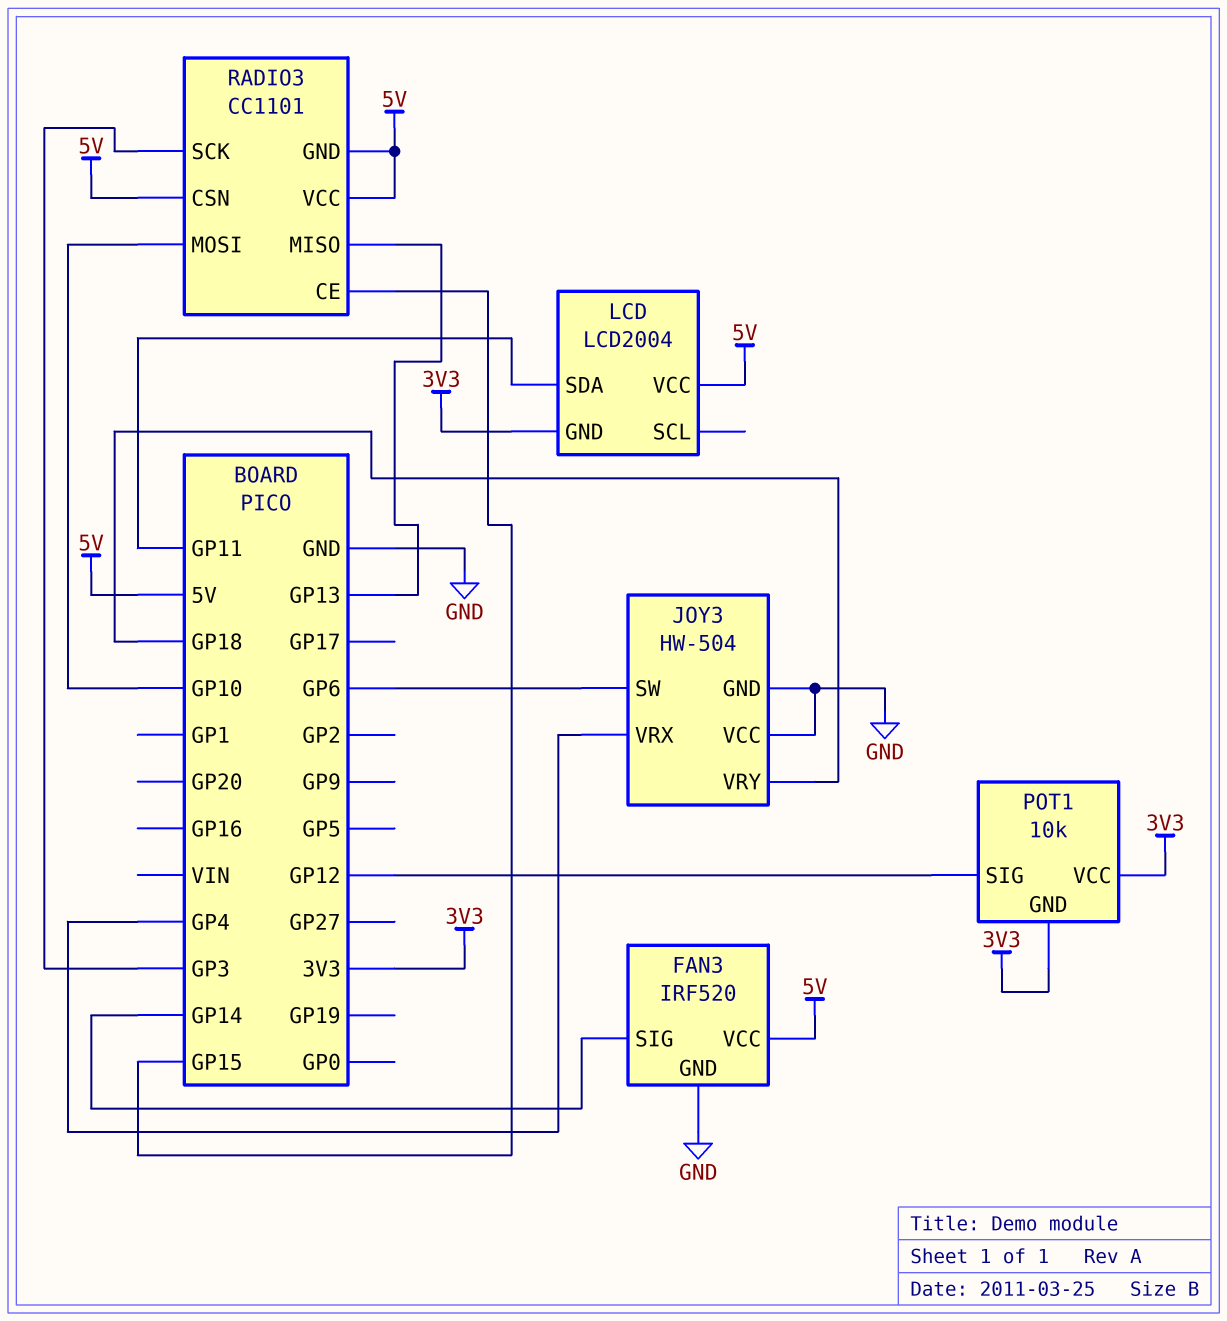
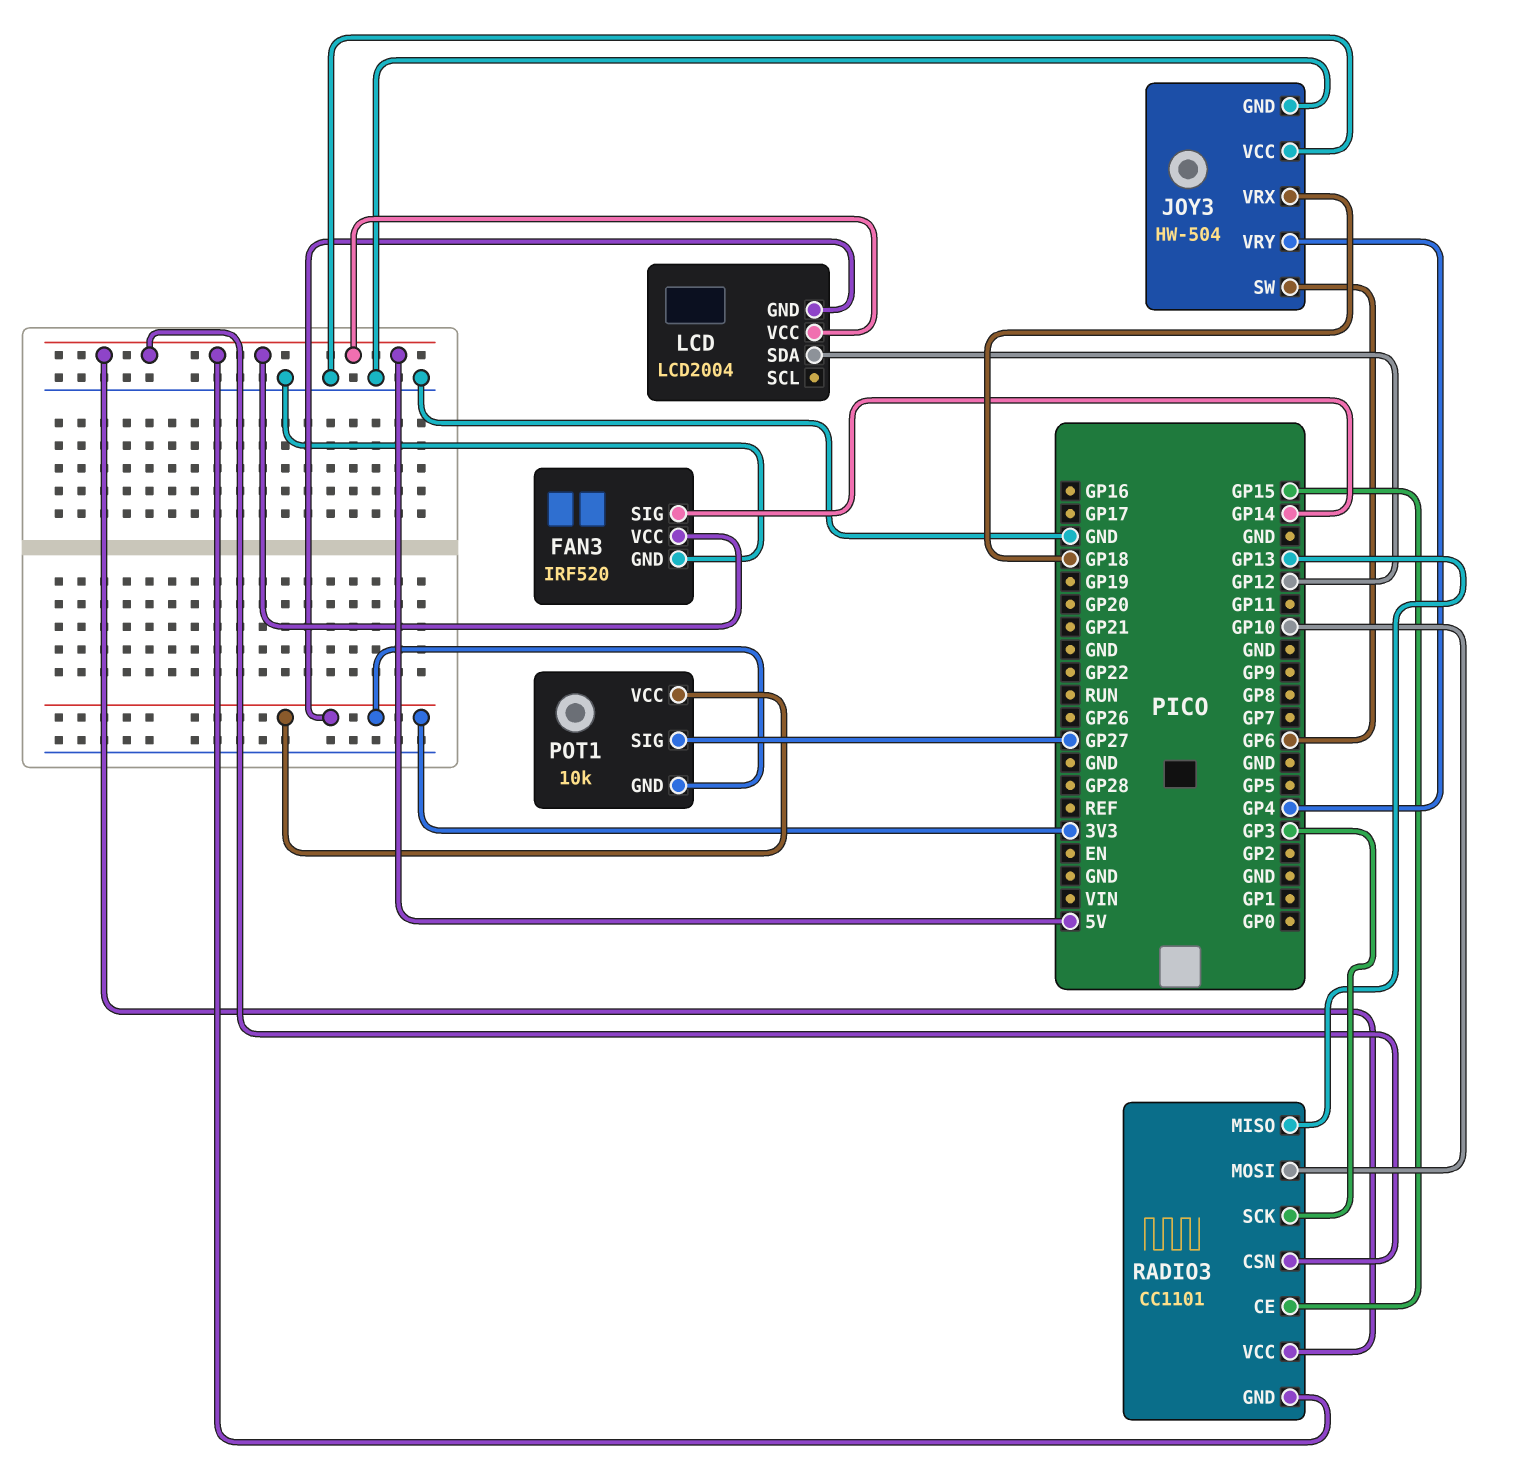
JOY3 pin VRX: GP4 -> GP18
JOY3 pin VRY: GP18 -> GP4
LCD pin SDA: GP11 -> GP12
POT1 pin SIG: GP12 -> GP27

